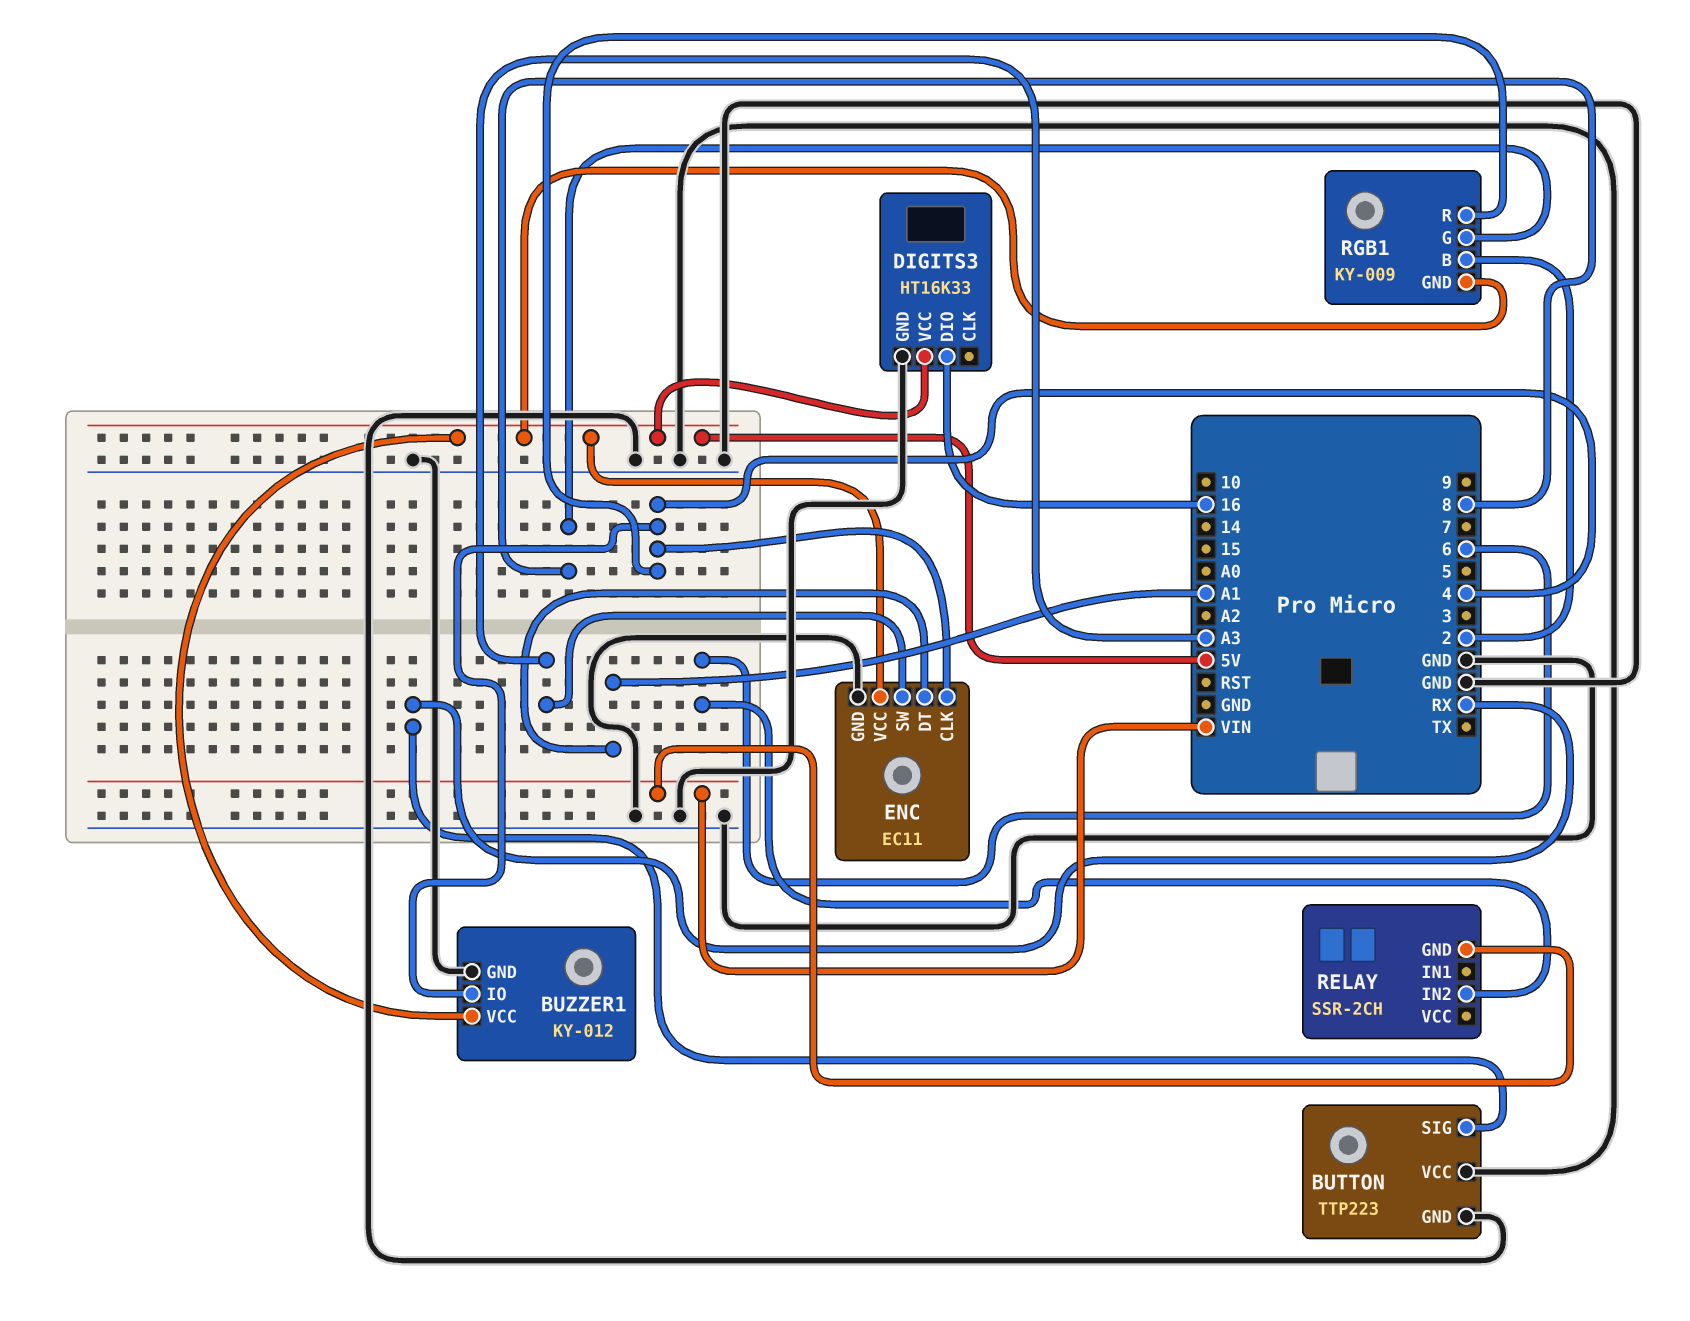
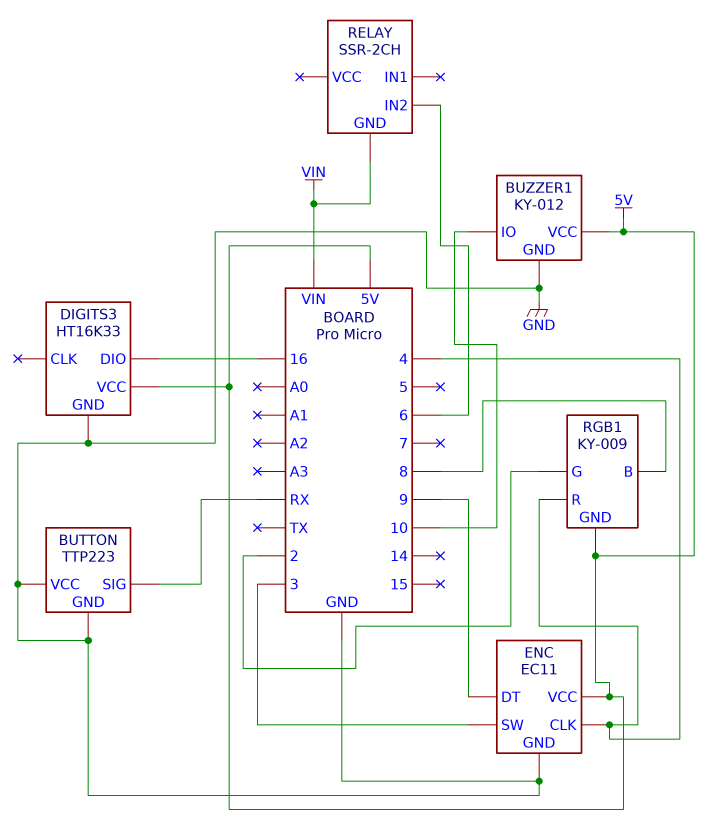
BUZZER1 pin IO: 4 -> 10
ENC pin DT: A1 -> 9
ENC pin SW: A3 -> 3
RGB1 pin B: 2 -> 8
RGB1 pin G: 8 -> 2

